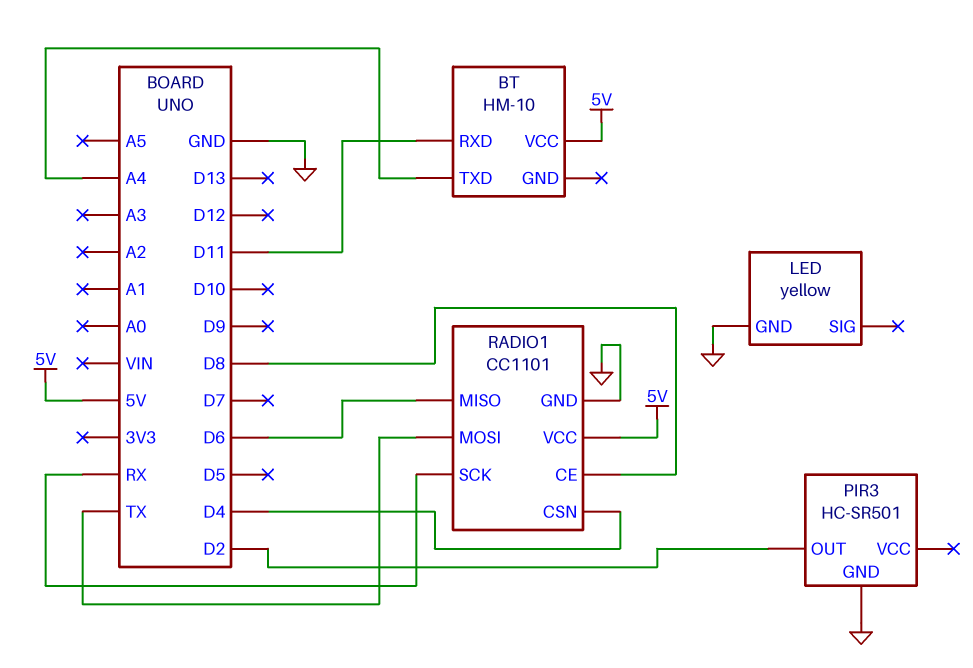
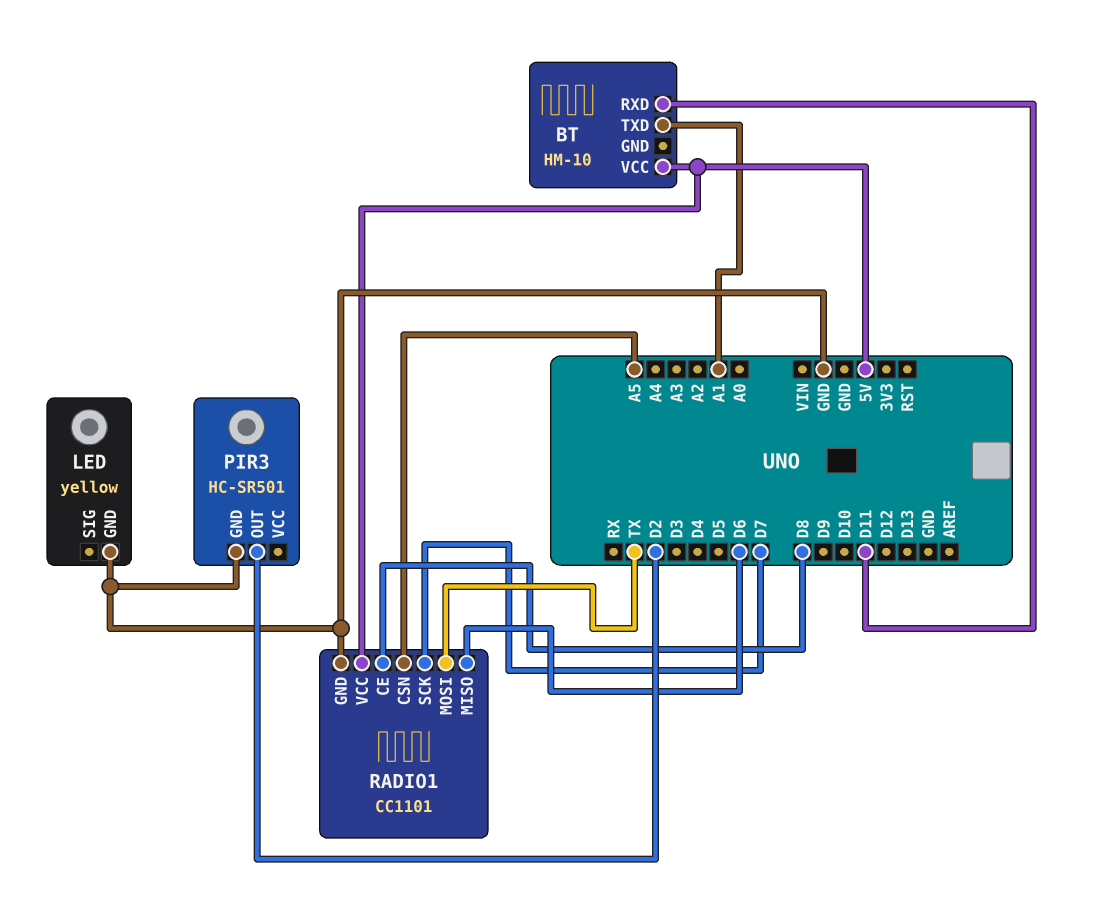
BT pin TXD: A4 -> A1
RADIO1 pin CSN: D4 -> A5
RADIO1 pin SCK: RX -> D7

